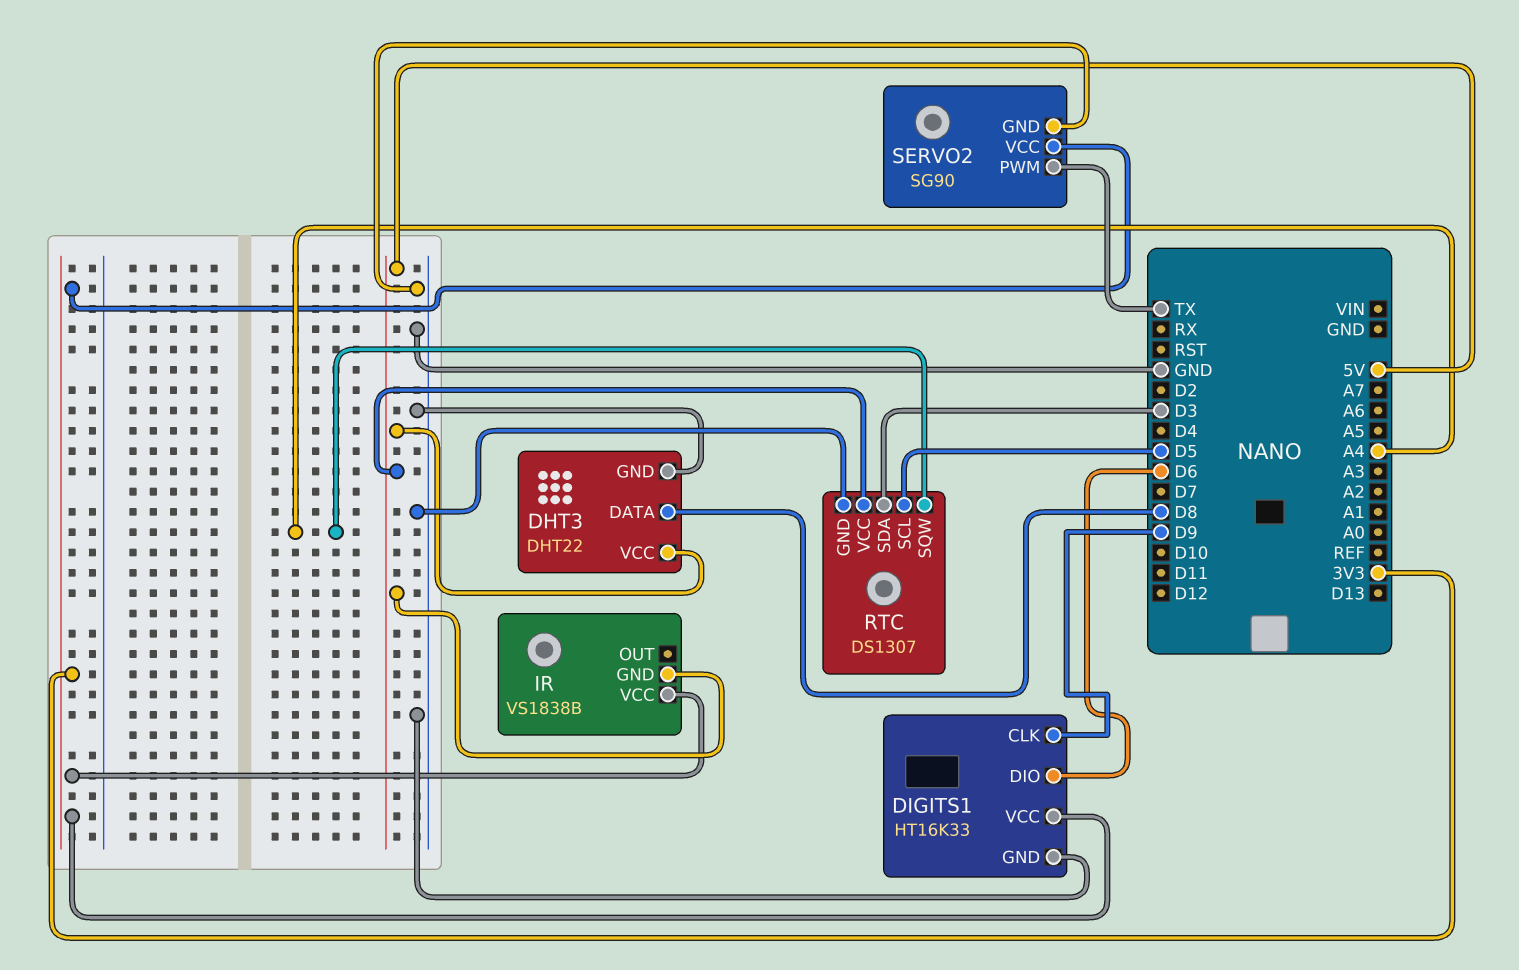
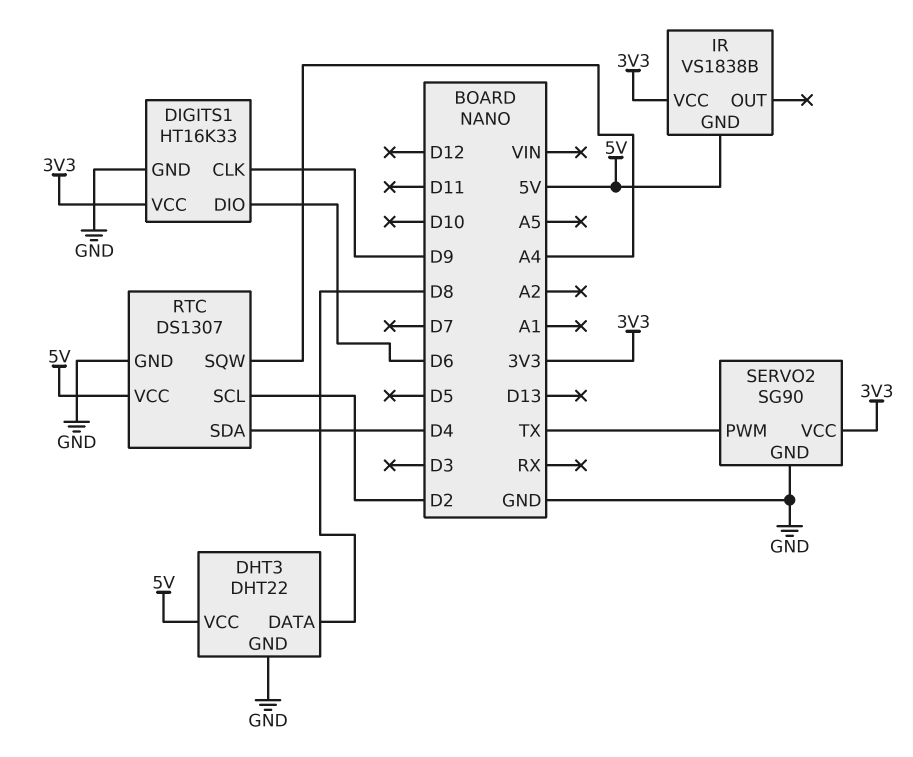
RTC pin SCL: D5 -> D2
RTC pin SDA: D3 -> D4

